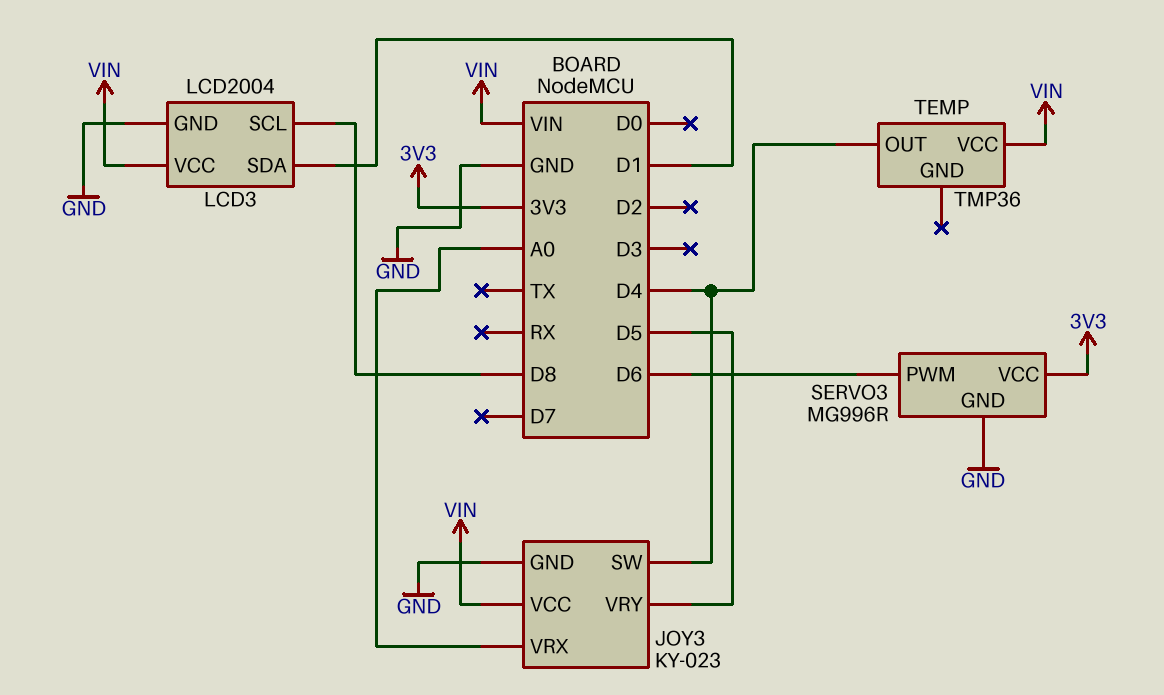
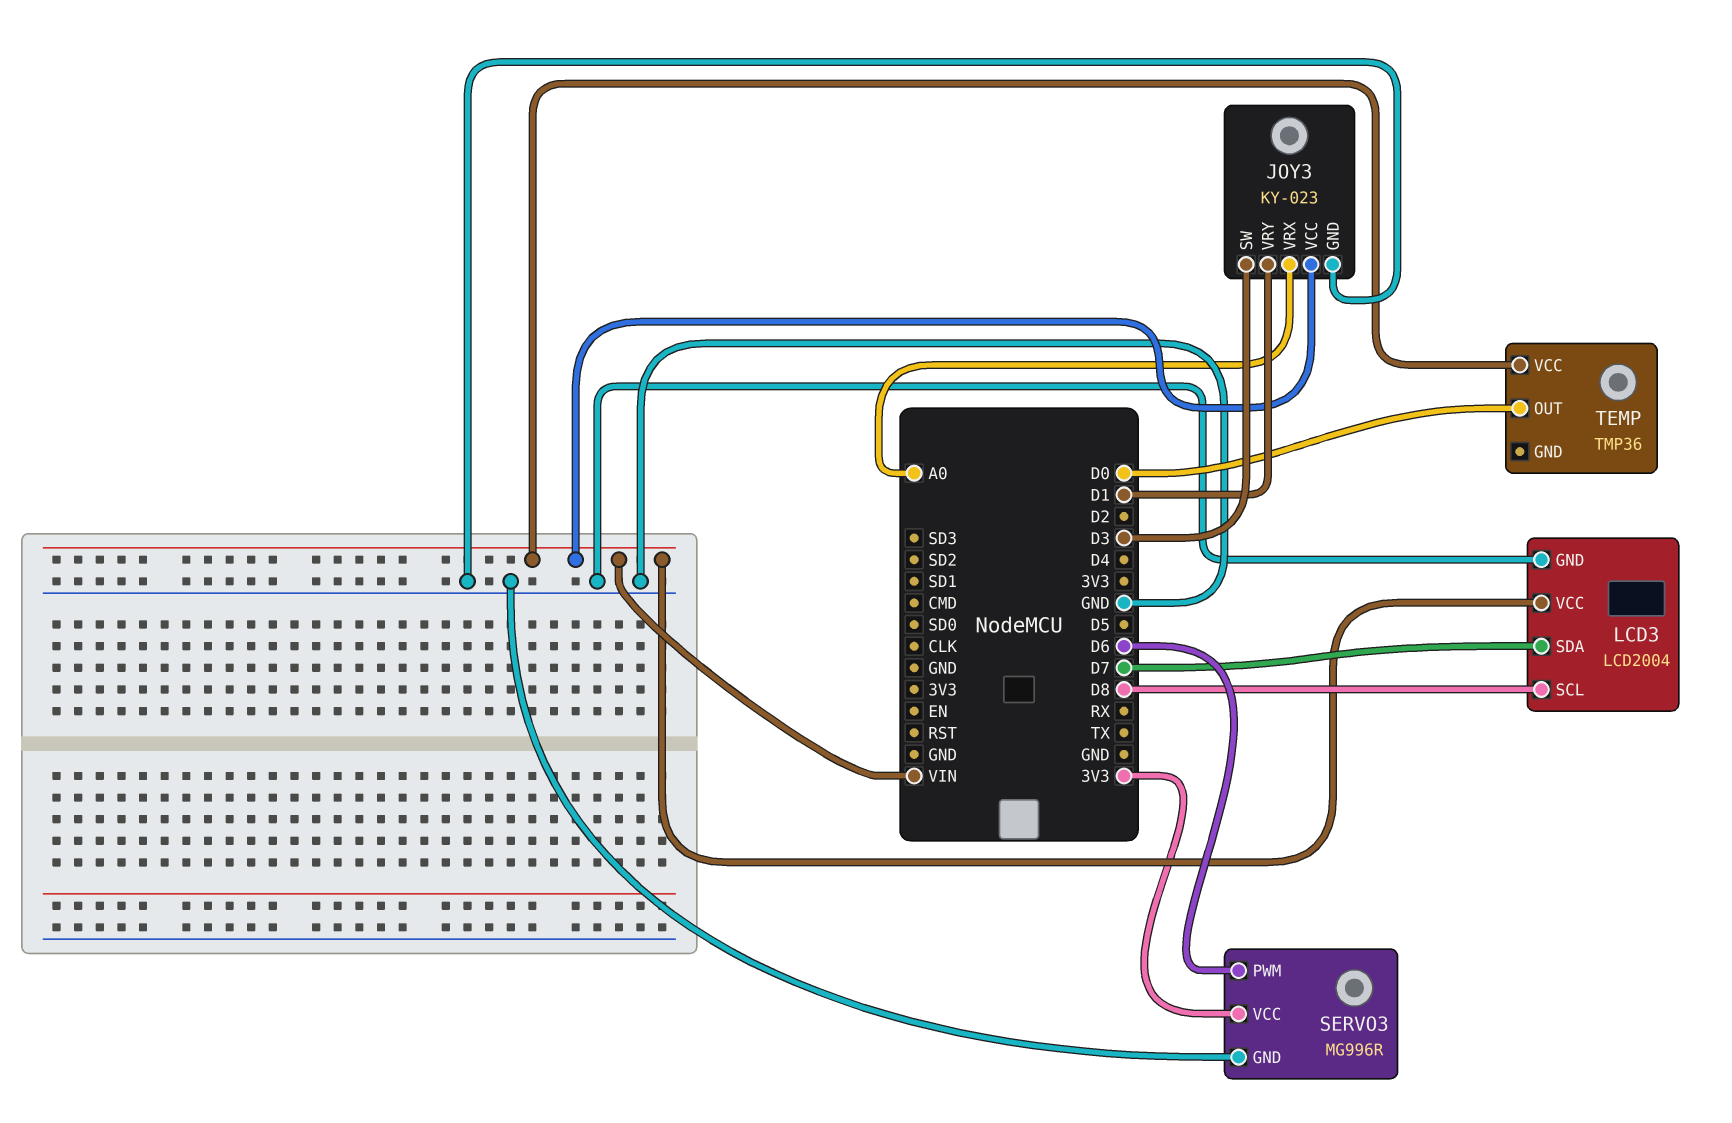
JOY3 pin SW: D4 -> D3
JOY3 pin VRY: D5 -> D1
LCD3 pin SDA: D1 -> D7
TEMP pin OUT: D4 -> D0

